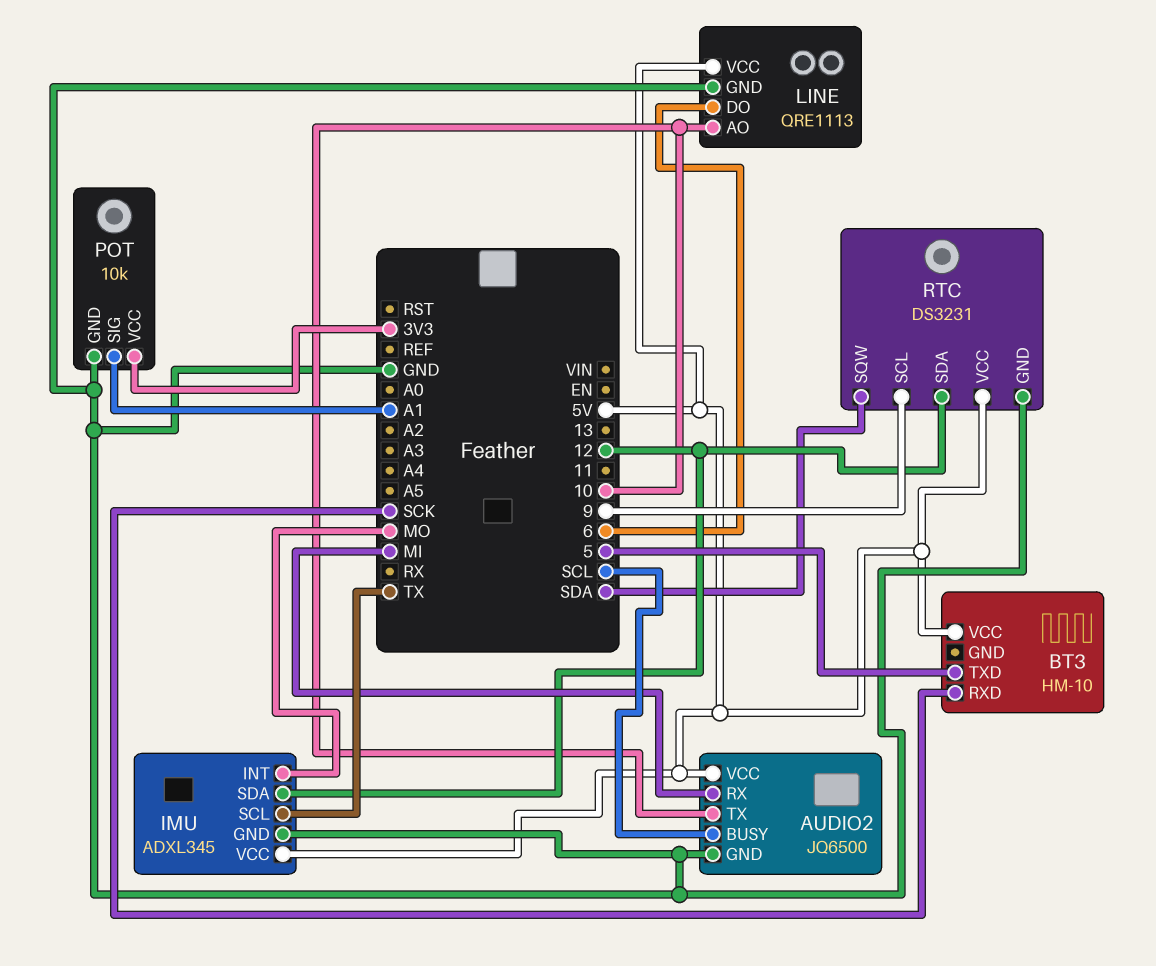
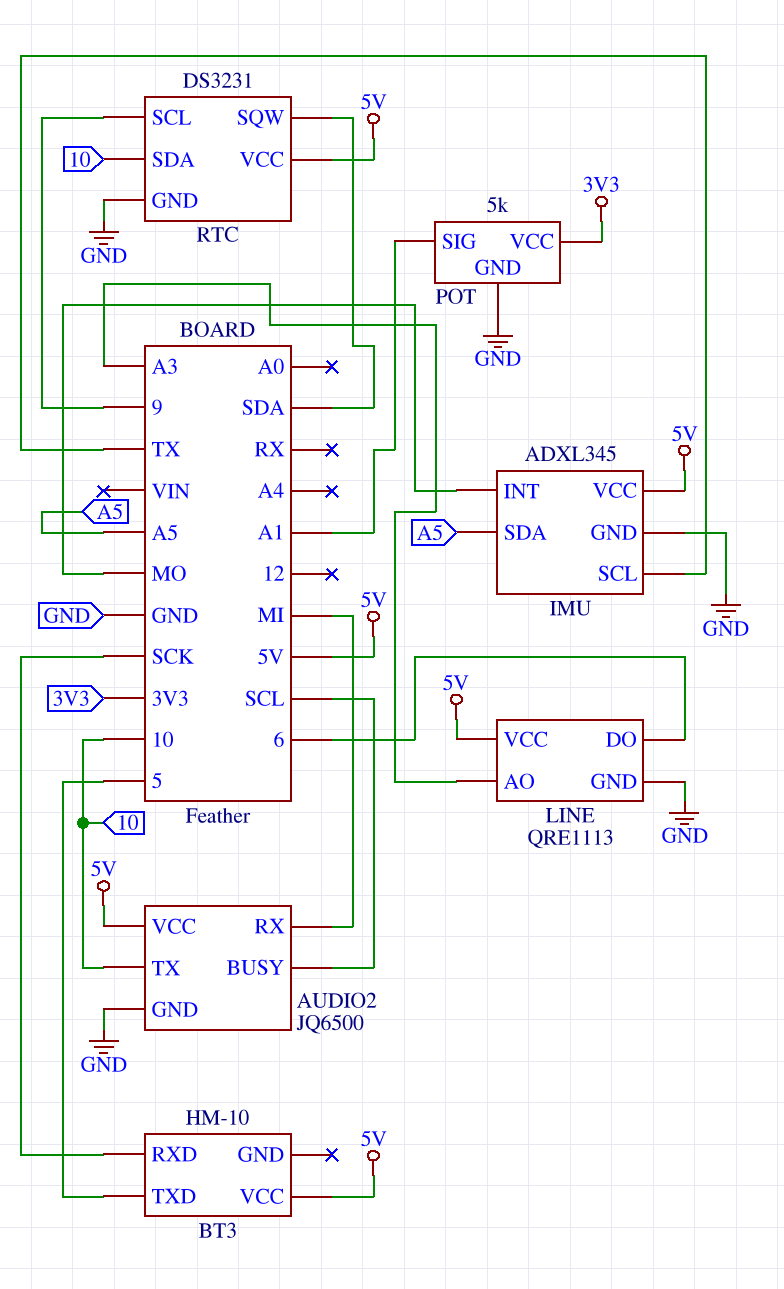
IMU pin SDA: 12 -> A5
LINE pin AO: 10 -> A3
POT: 10k -> 5k
RTC pin SDA: 12 -> 10

